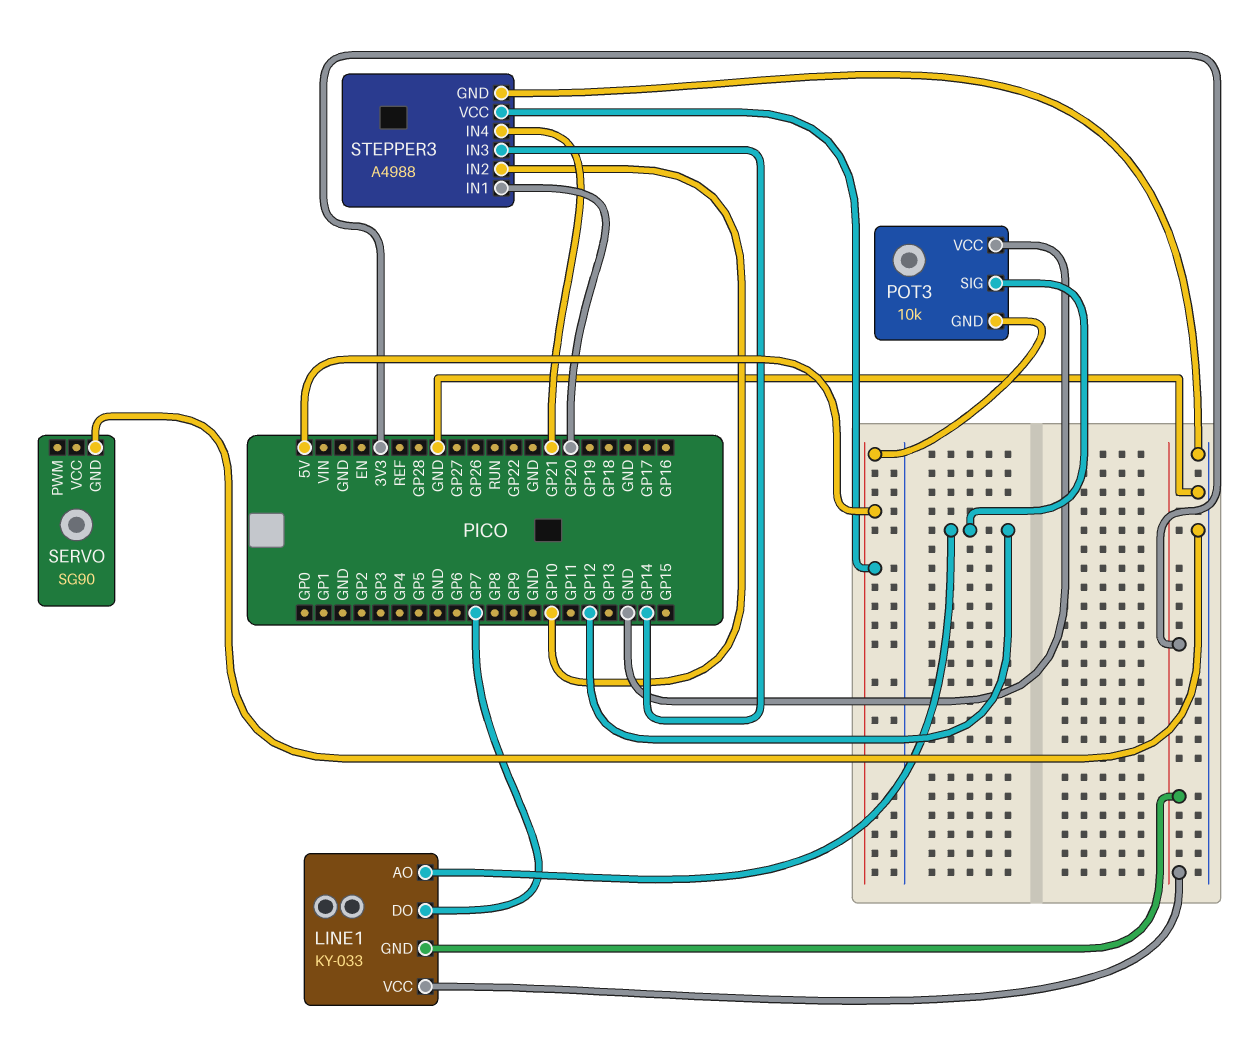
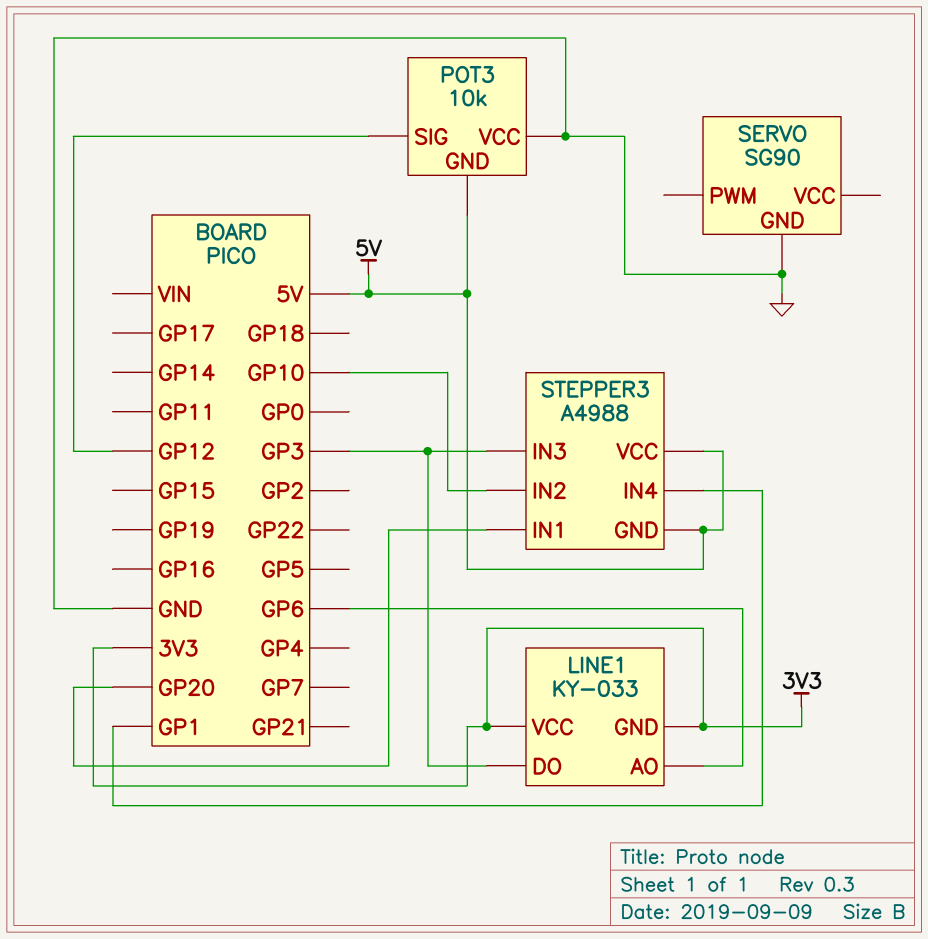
LINE1 pin AO: GP12 -> GP6
LINE1 pin DO: GP7 -> GP3
STEPPER3 pin GND: GND -> 5V
STEPPER3 pin IN3: GP14 -> GP3
STEPPER3 pin IN4: GP21 -> GP1

